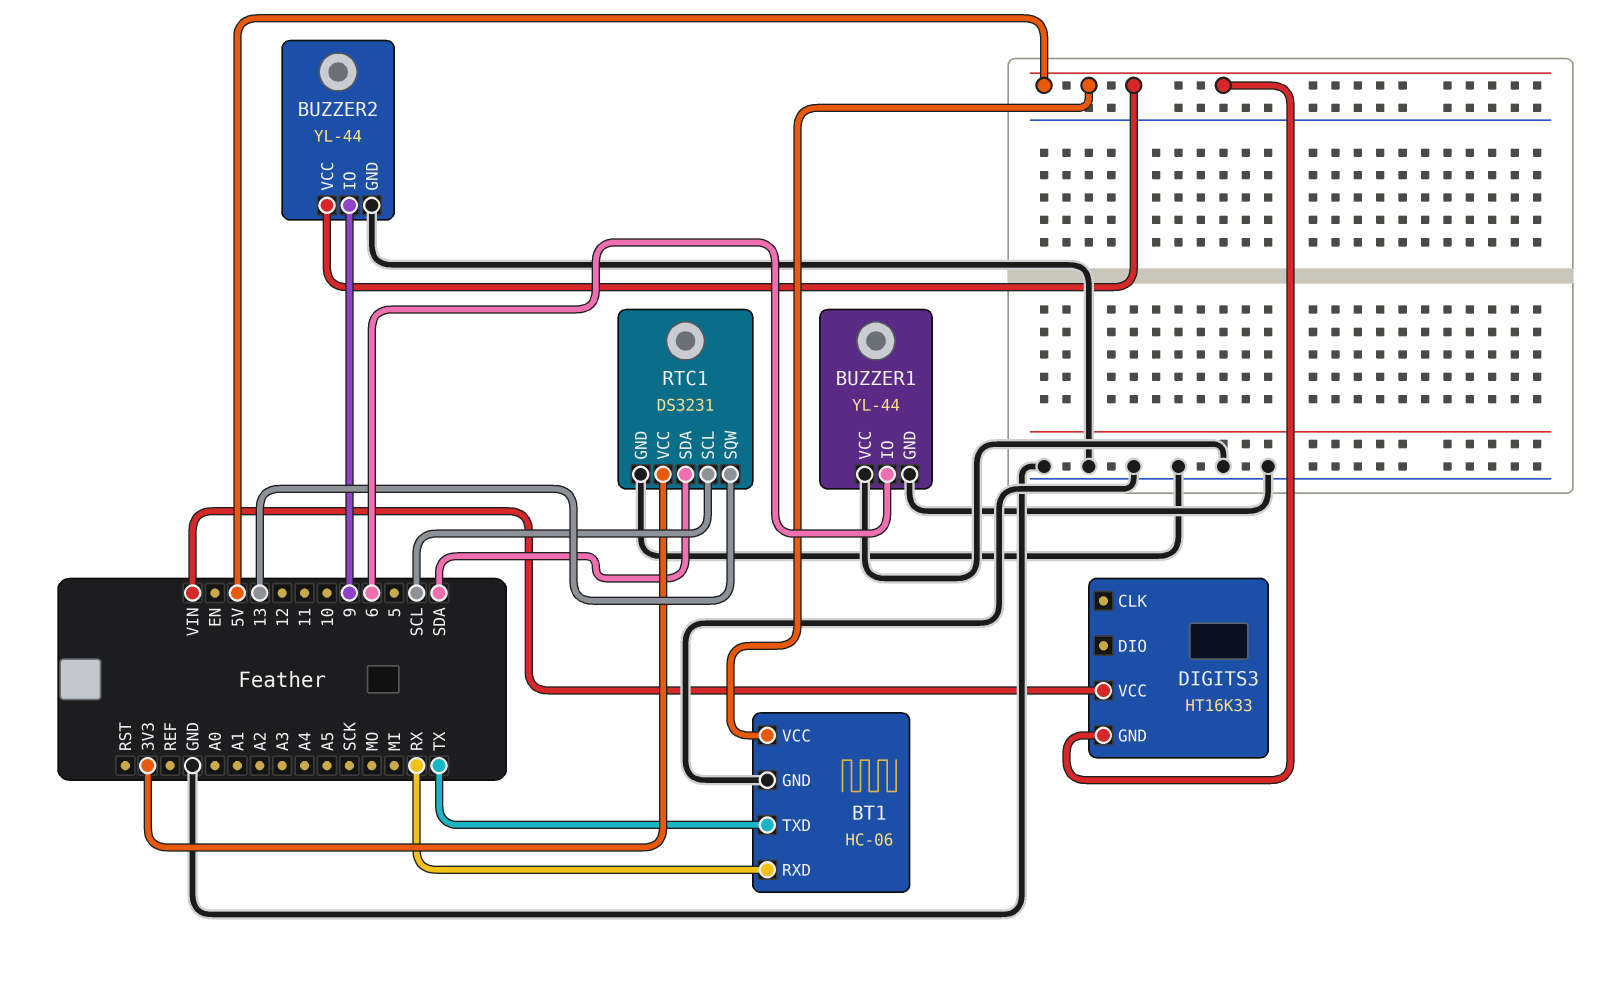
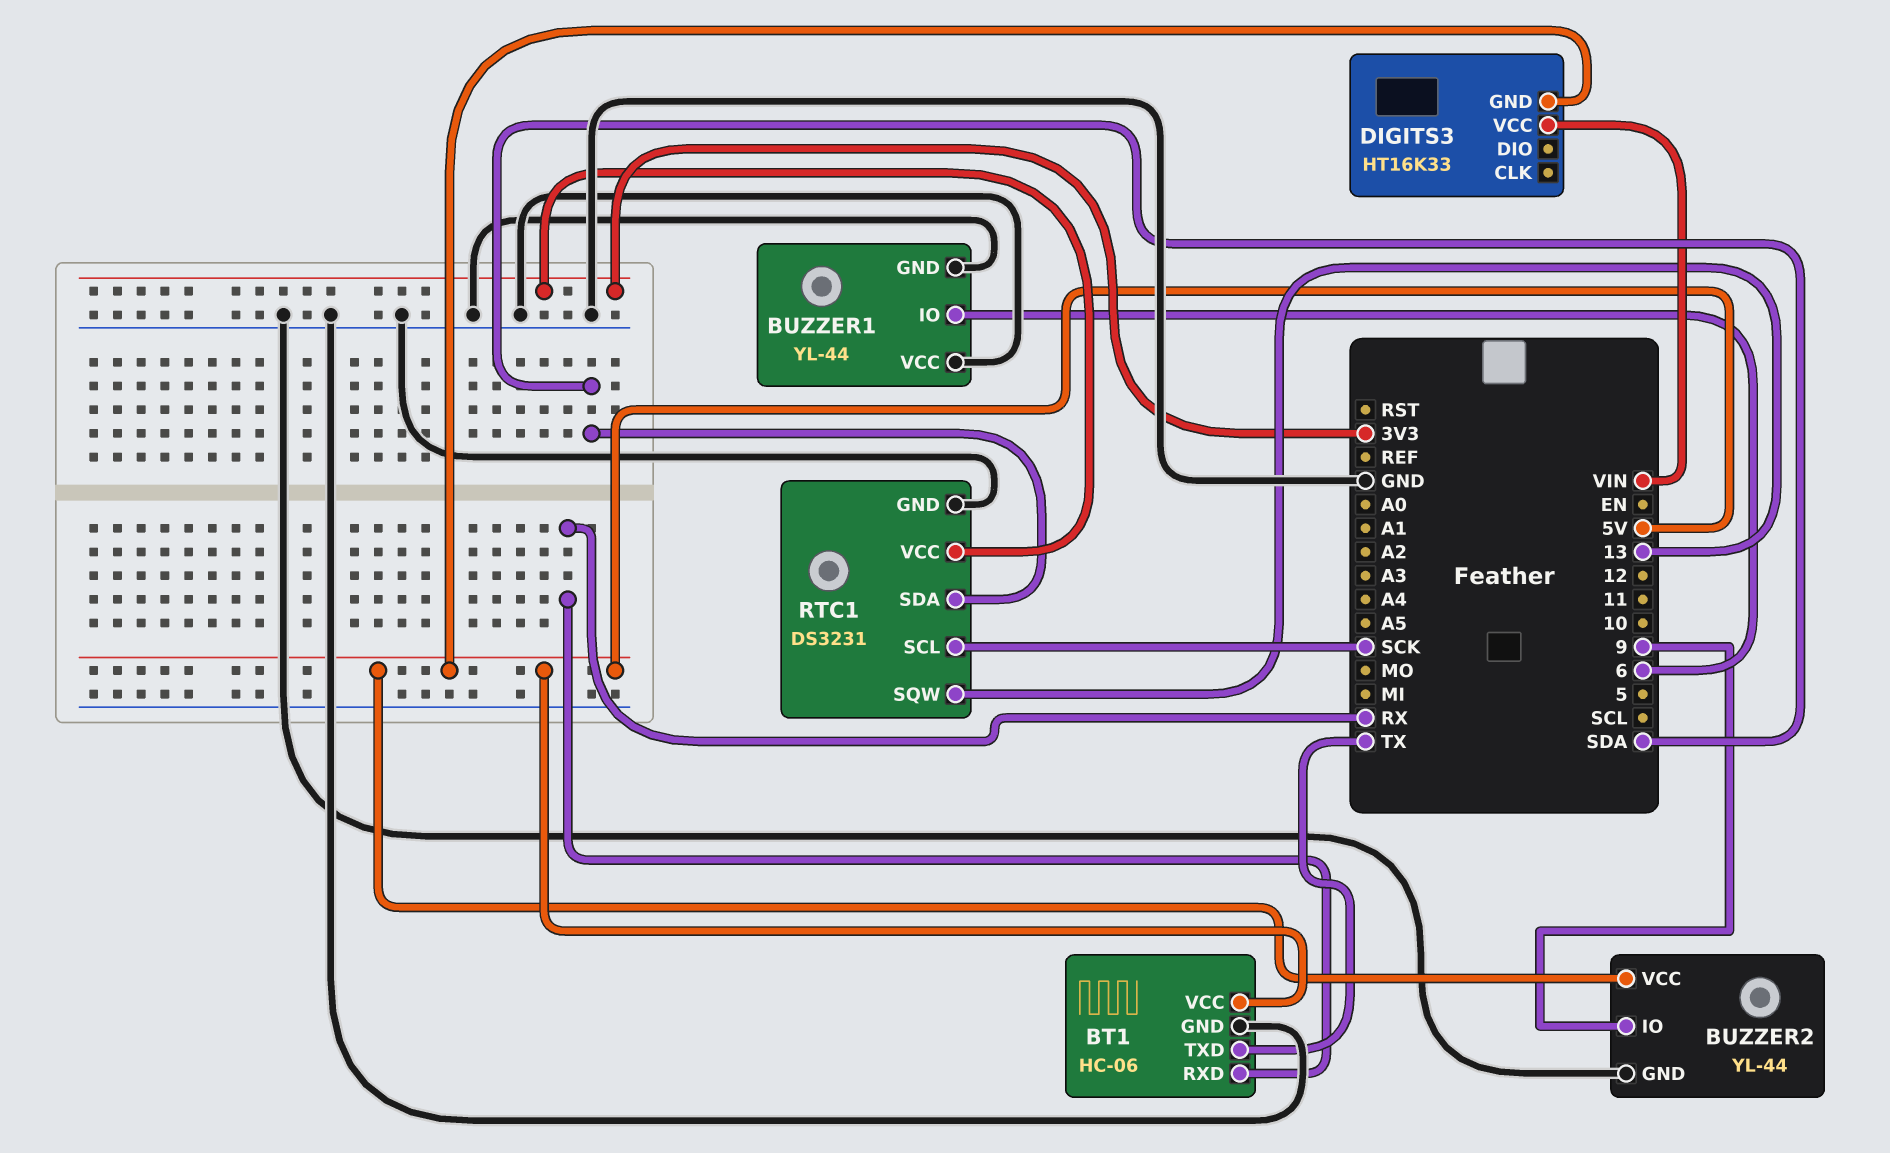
RTC1 pin SCL: SCL -> SCK

